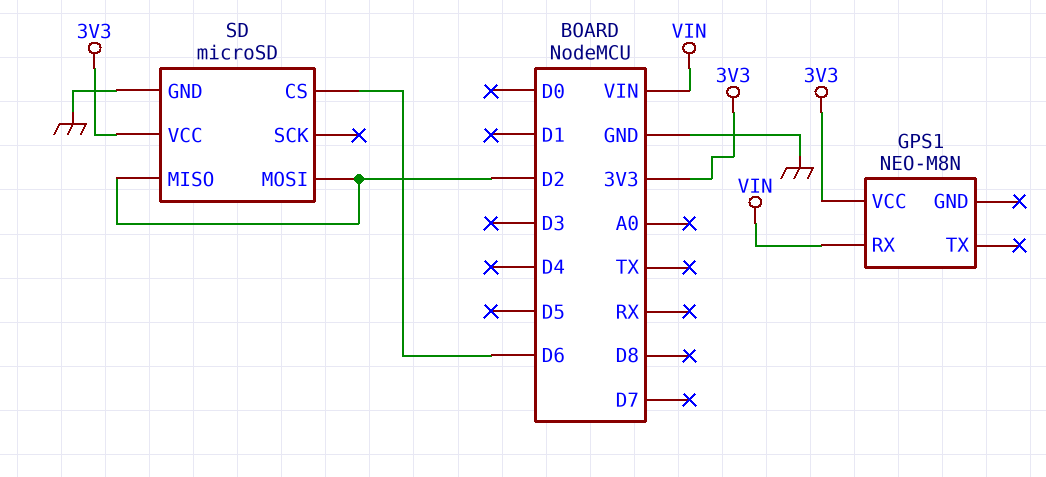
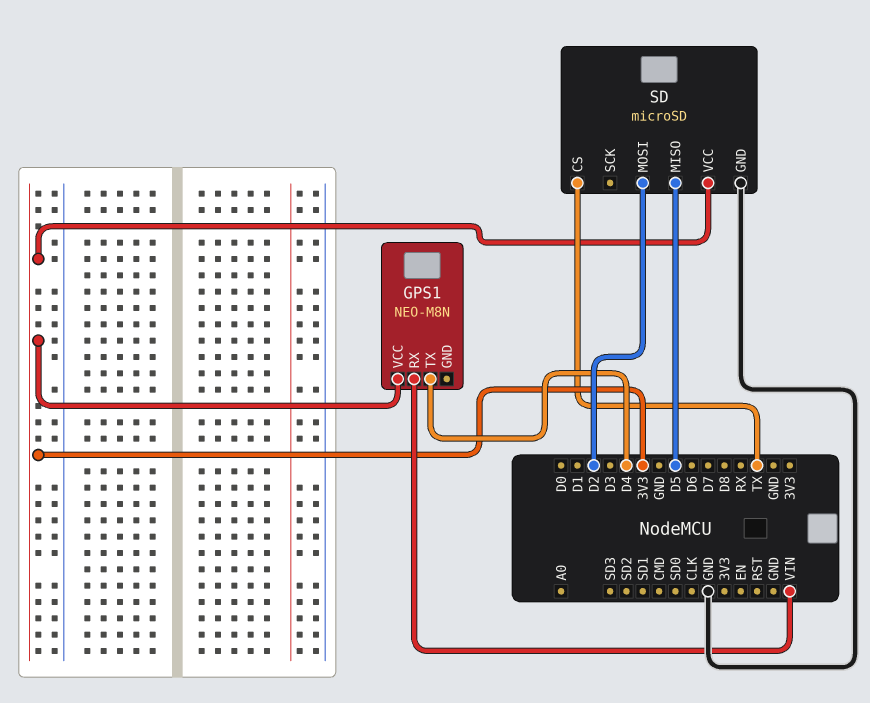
GPS1 pin TX: none -> D4
SD pin CS: D6 -> TX
SD pin MISO: D2 -> D5

